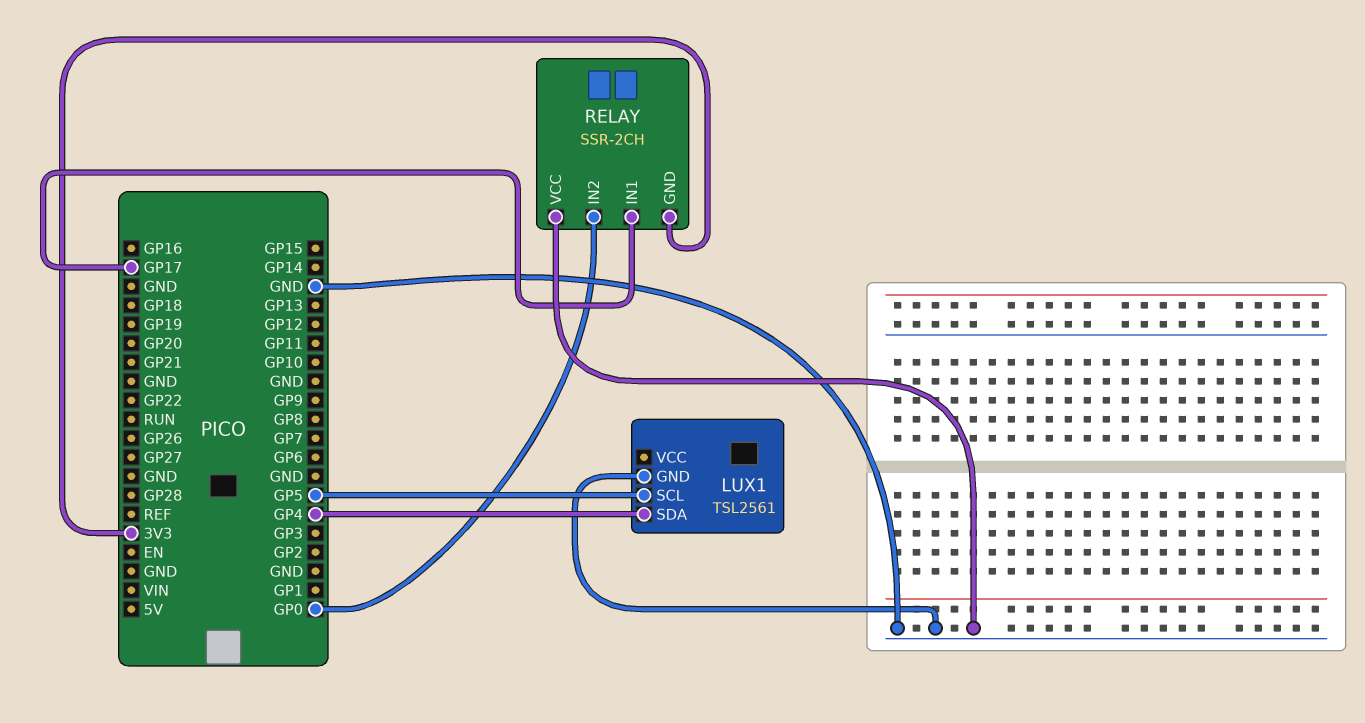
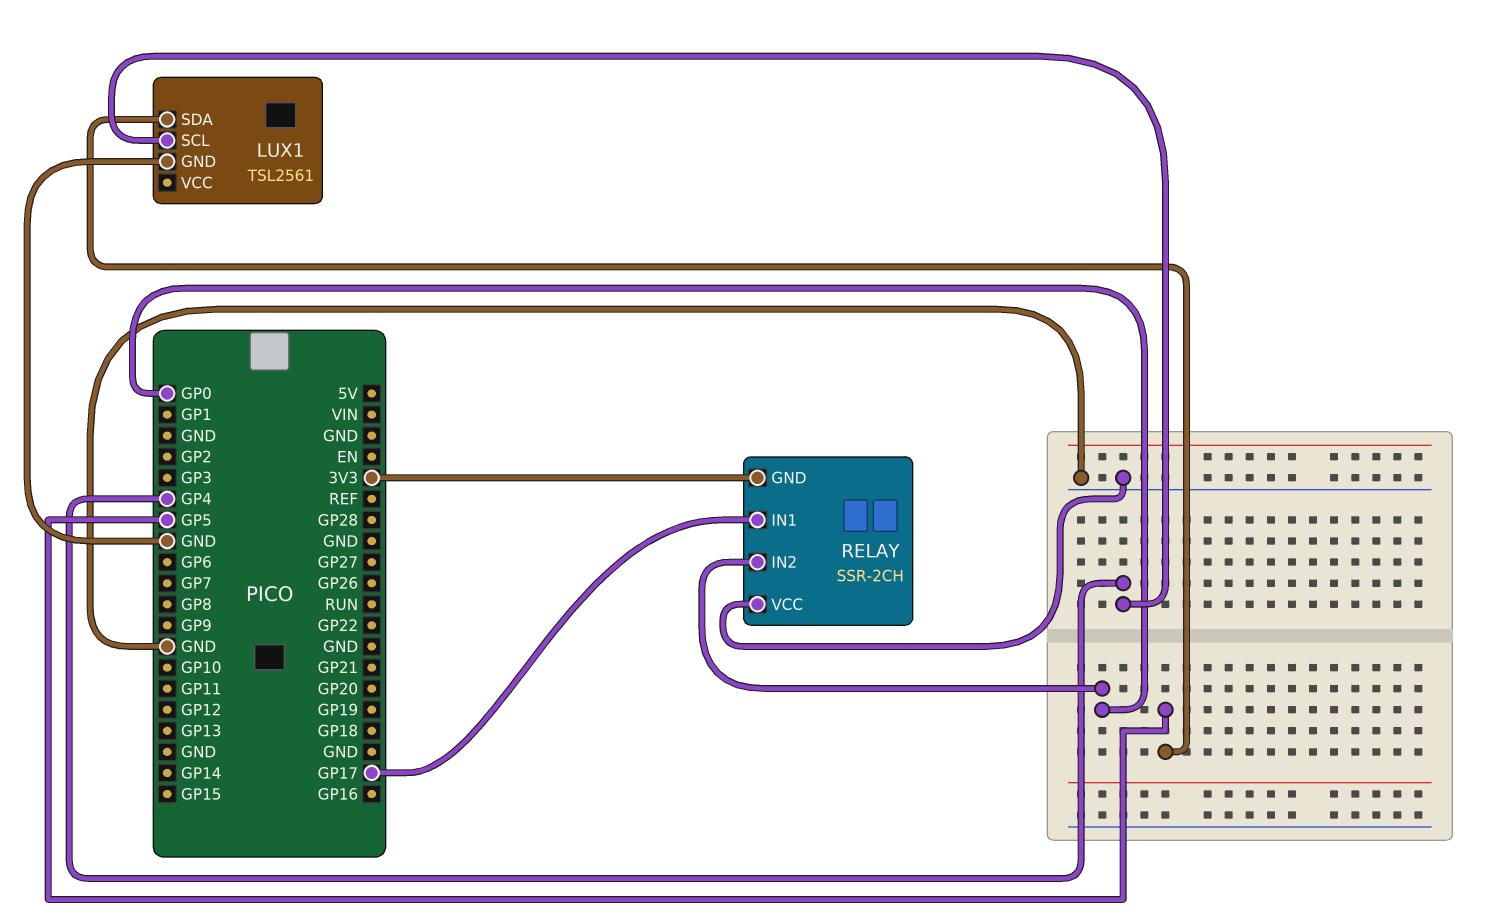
LUX1 pin SCL: GP5 -> GP4
LUX1 pin SDA: GP4 -> GP5

